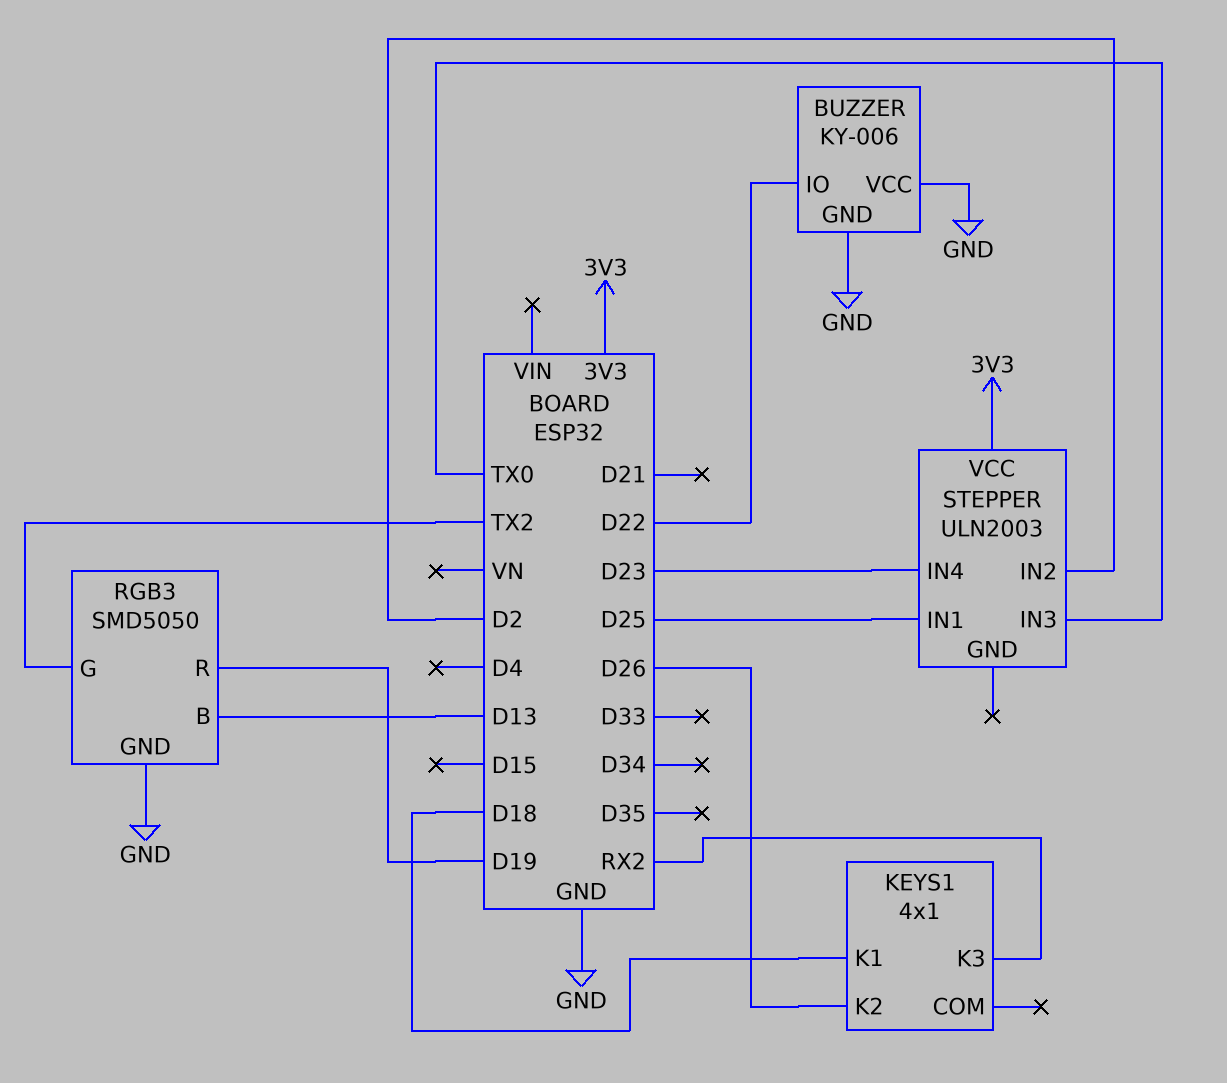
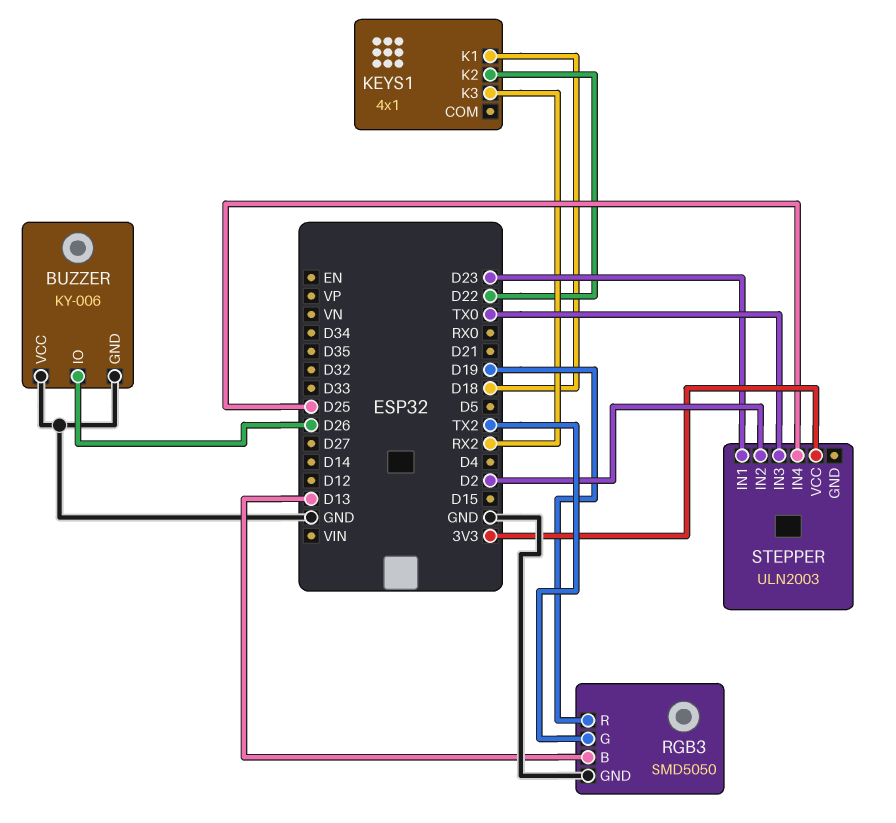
BUZZER pin IO: D22 -> D26
KEYS1 pin K2: D26 -> D22
STEPPER pin IN1: D25 -> D23
STEPPER pin IN4: D23 -> D25

